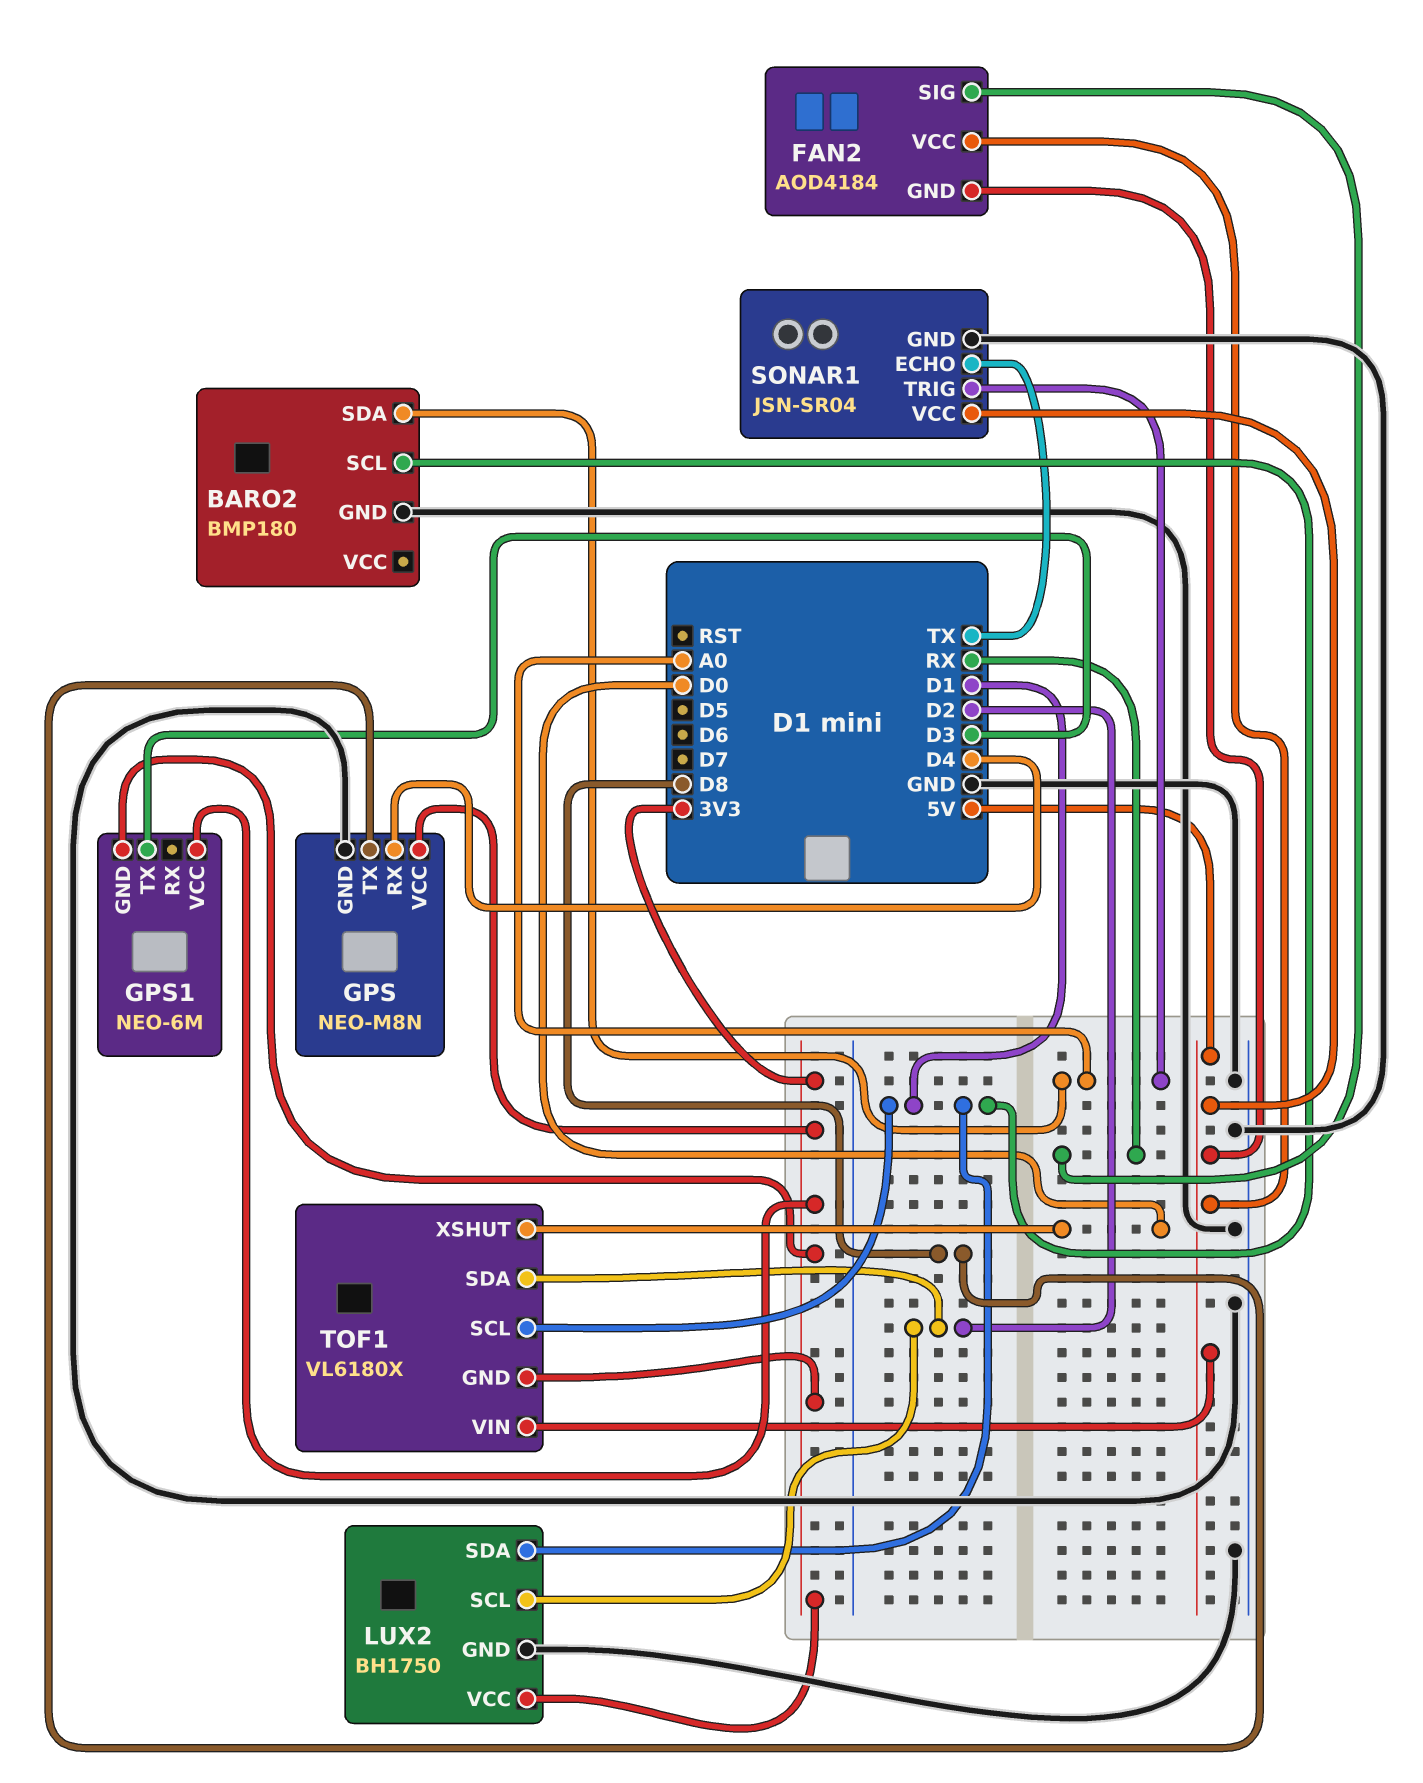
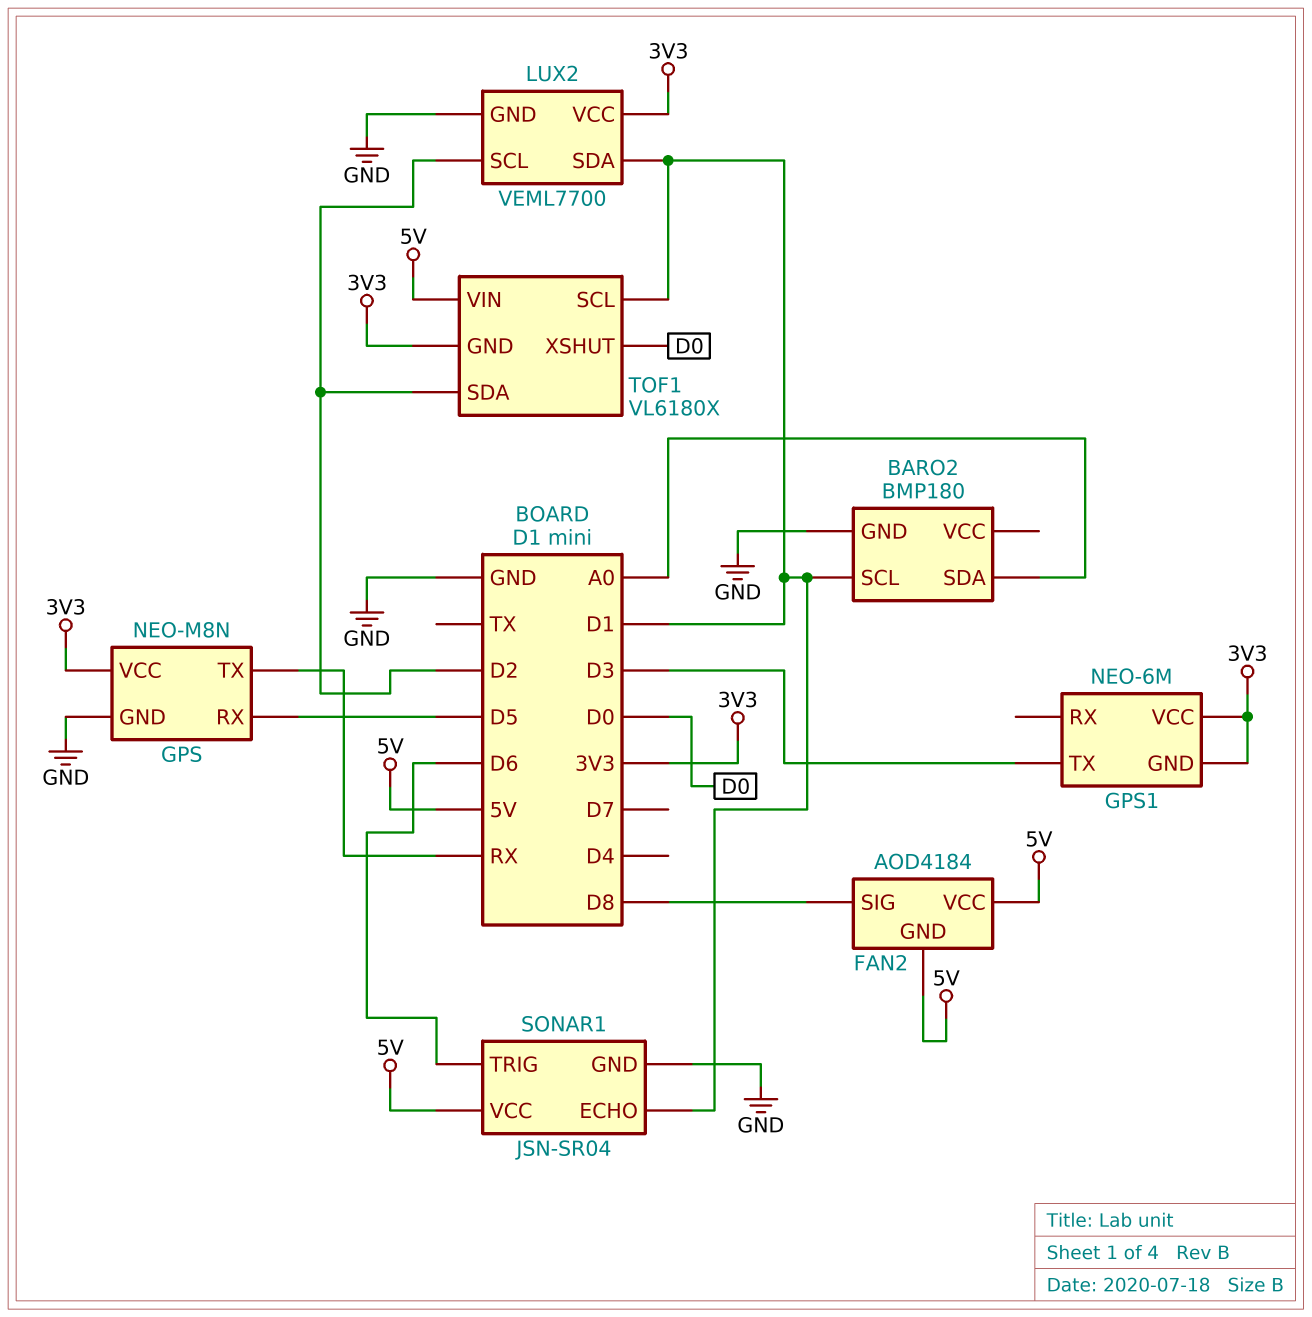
FAN2 pin SIG: RX -> D8
GPS pin RX: D4 -> D5
GPS pin TX: D8 -> RX
LUX2: BH1750 -> VEML7700
SONAR1 pin ECHO: TX -> D1
SONAR1 pin TRIG: A0 -> D6

